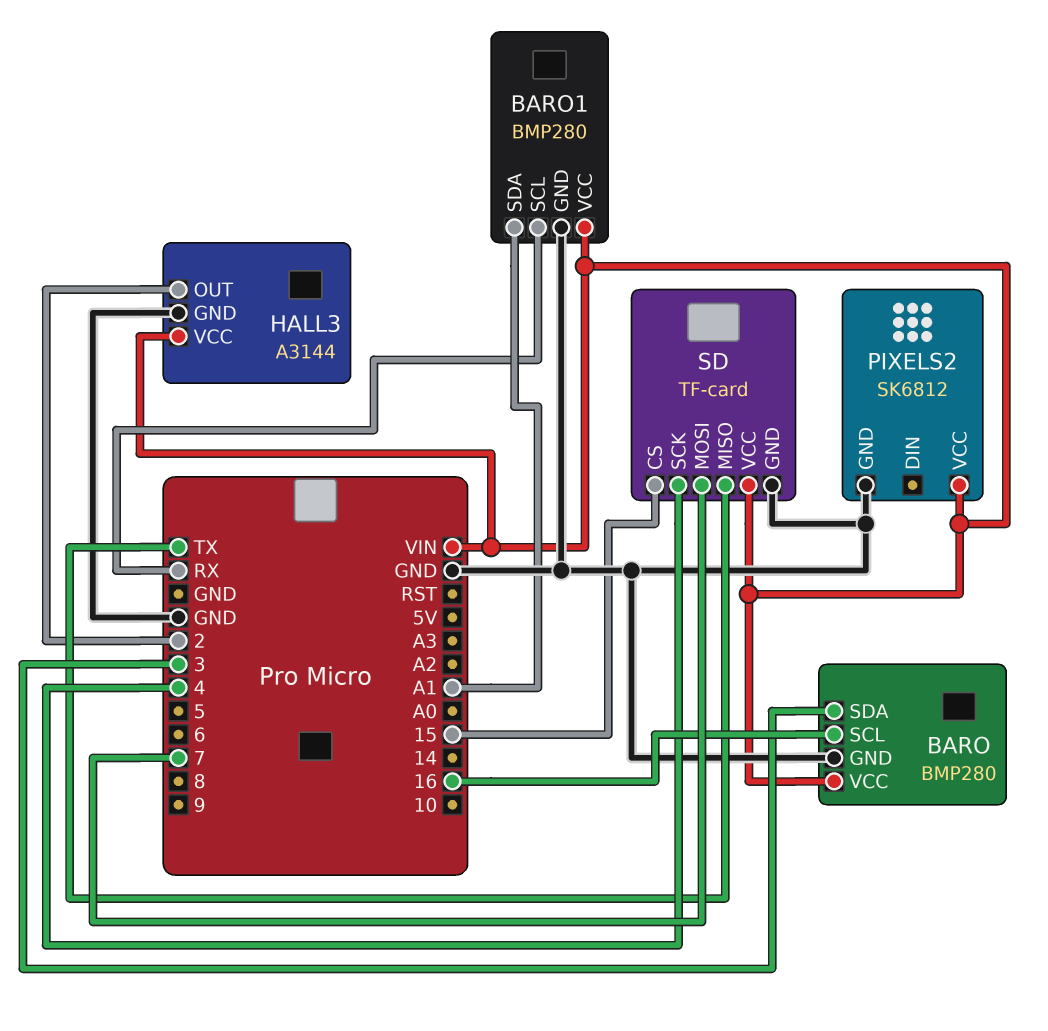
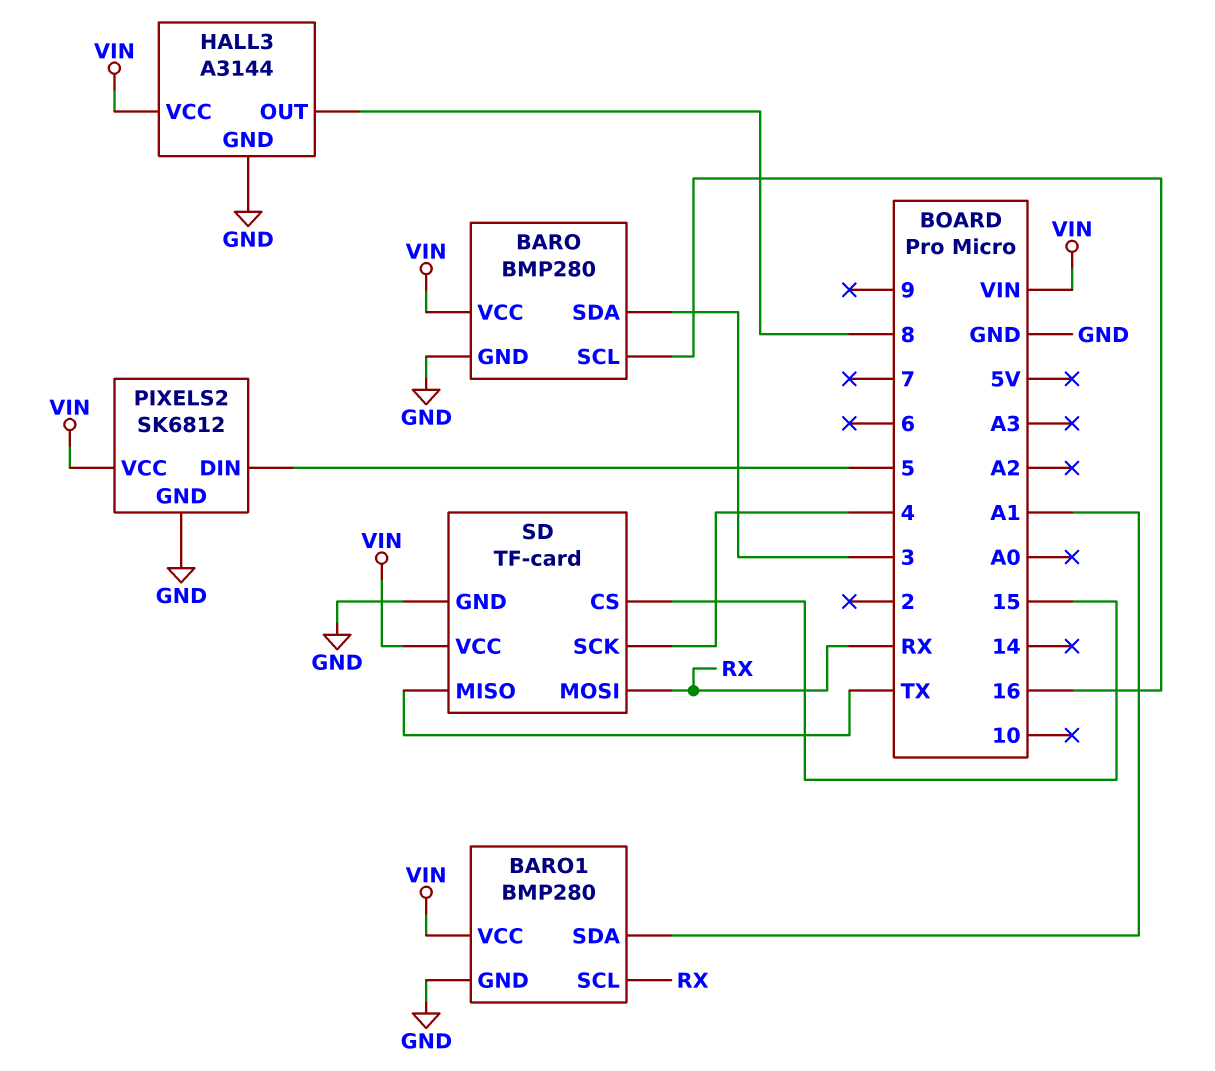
HALL3 pin OUT: 2 -> 8
PIXELS2 pin DIN: none -> 5
SD pin MOSI: 7 -> RX

